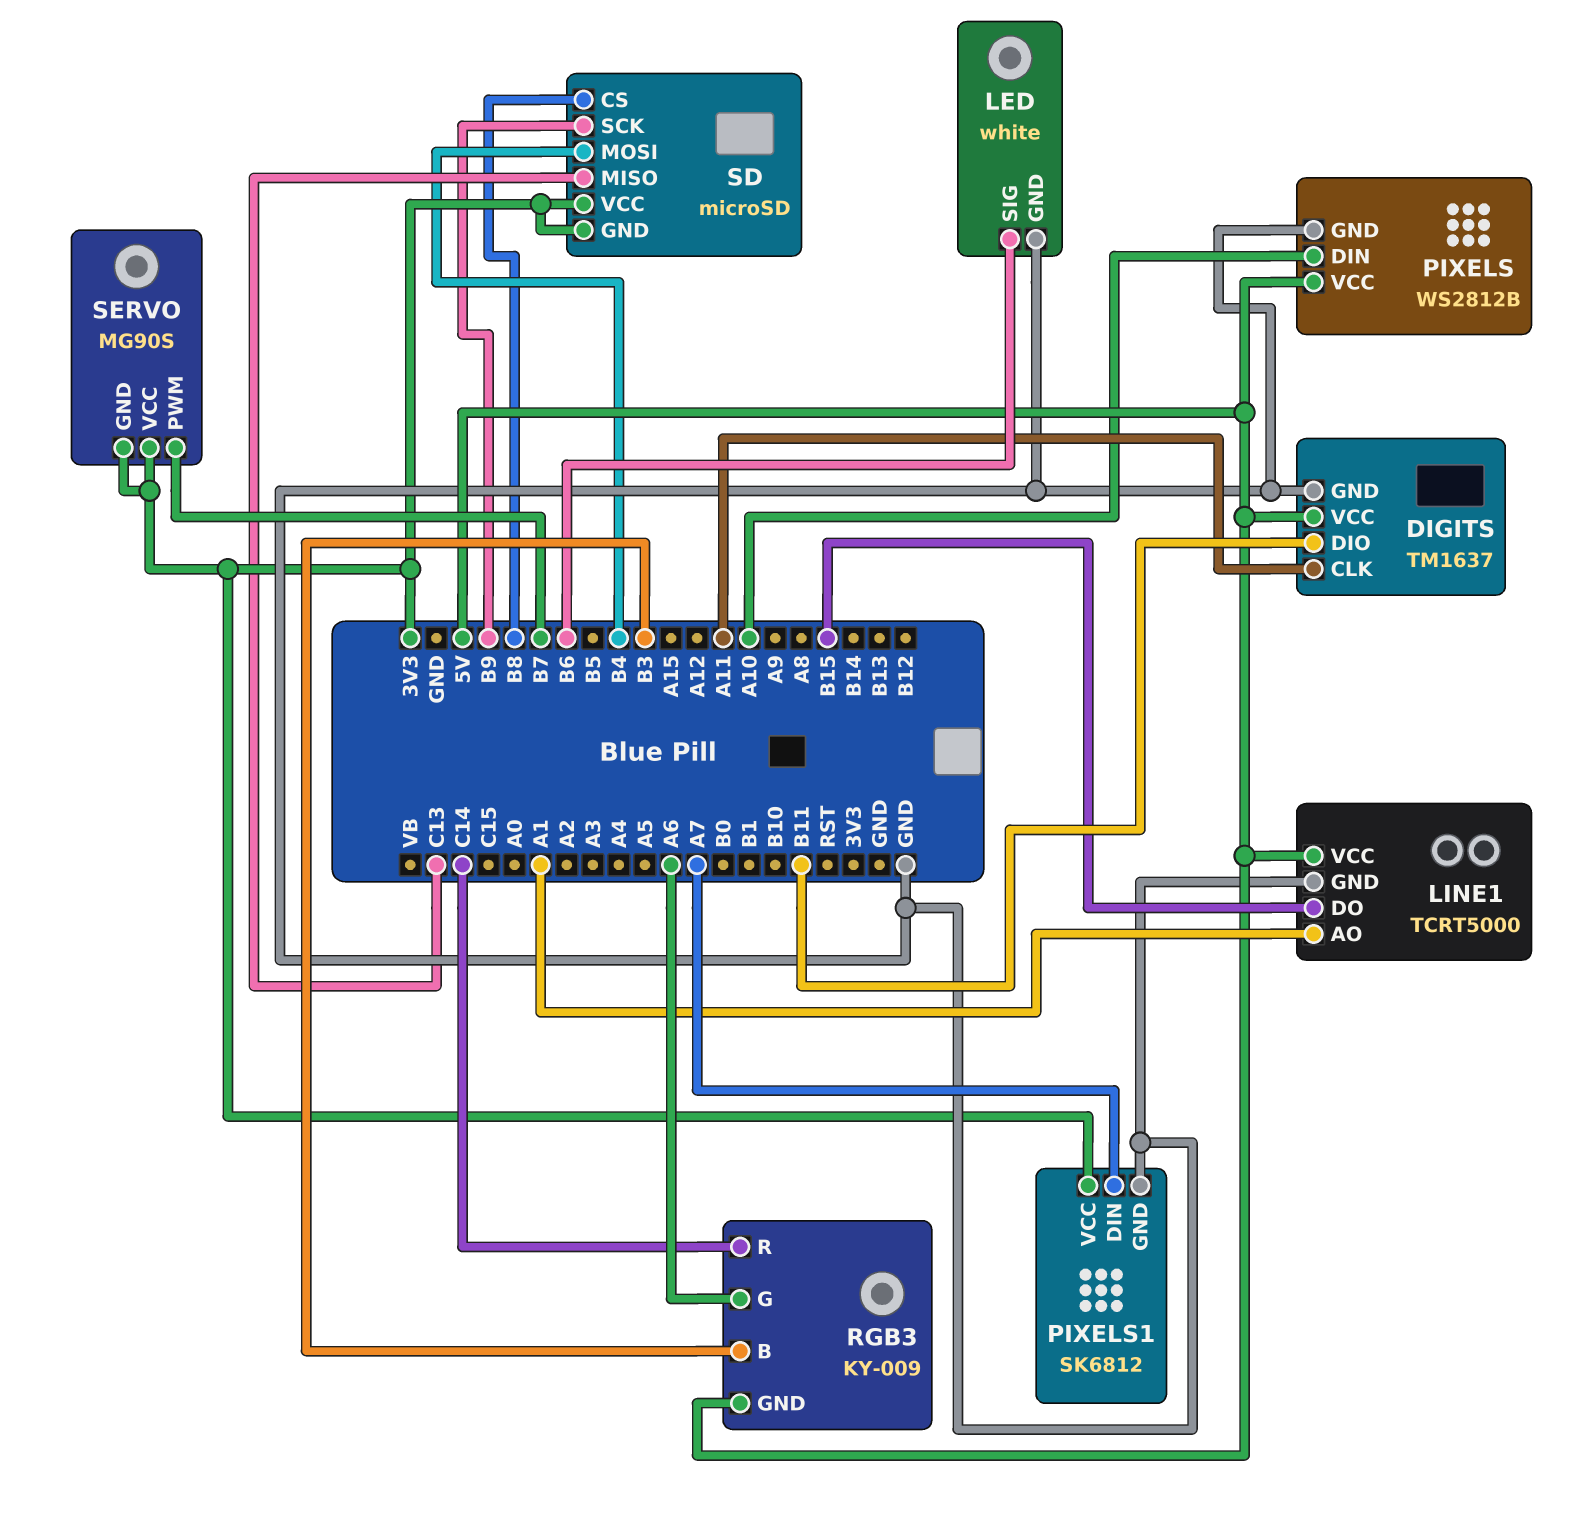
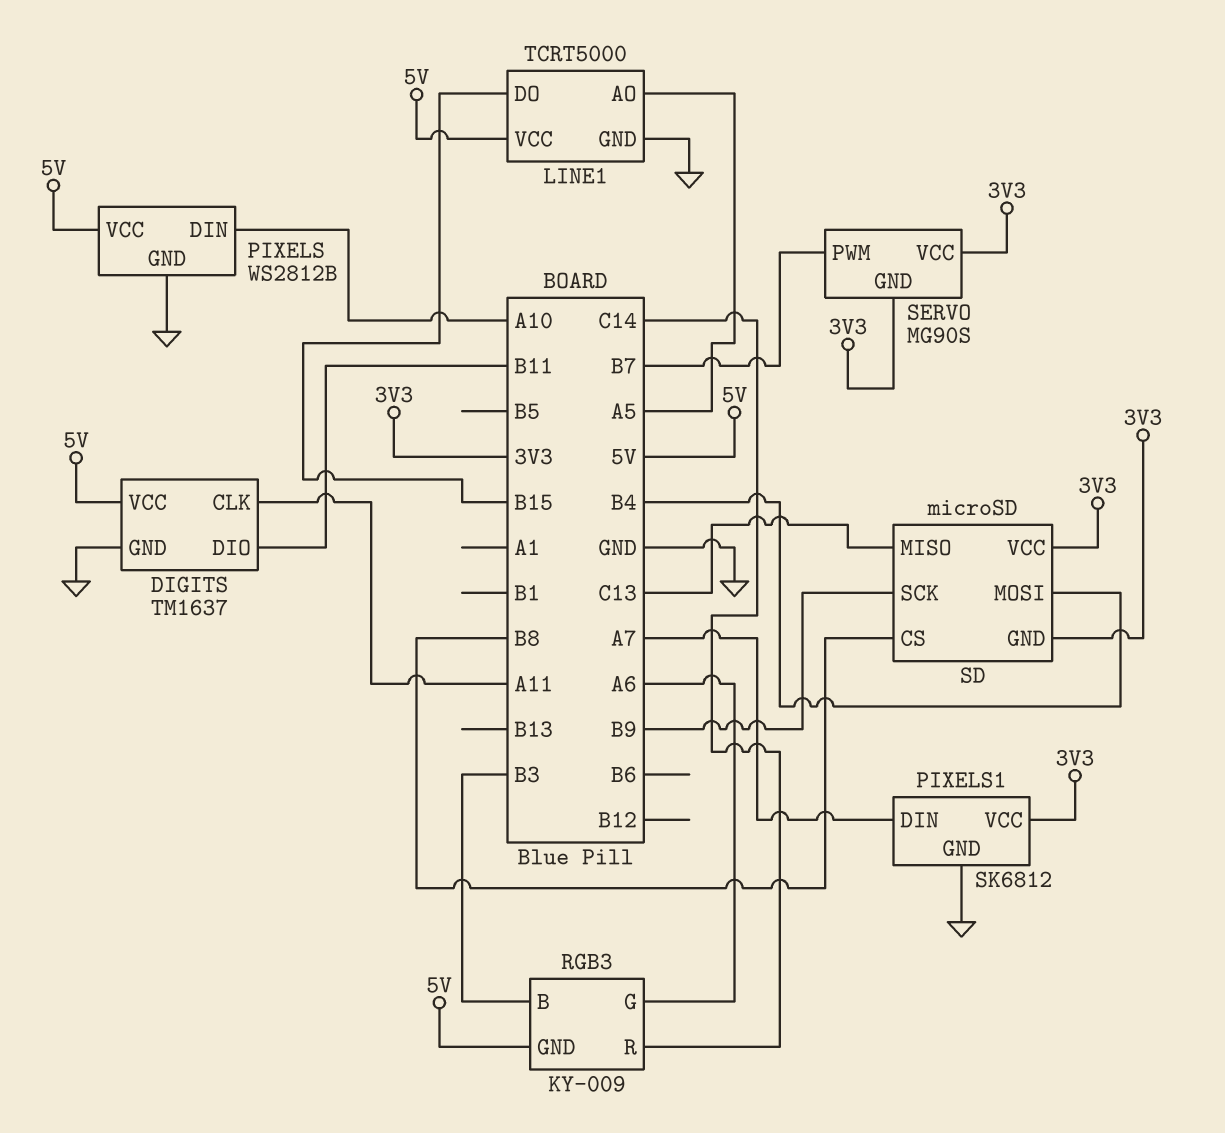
LED: white -> none
LED pin GND: GND -> none
LED pin SIG: B6 -> none
LINE1 pin AO: A1 -> A5

